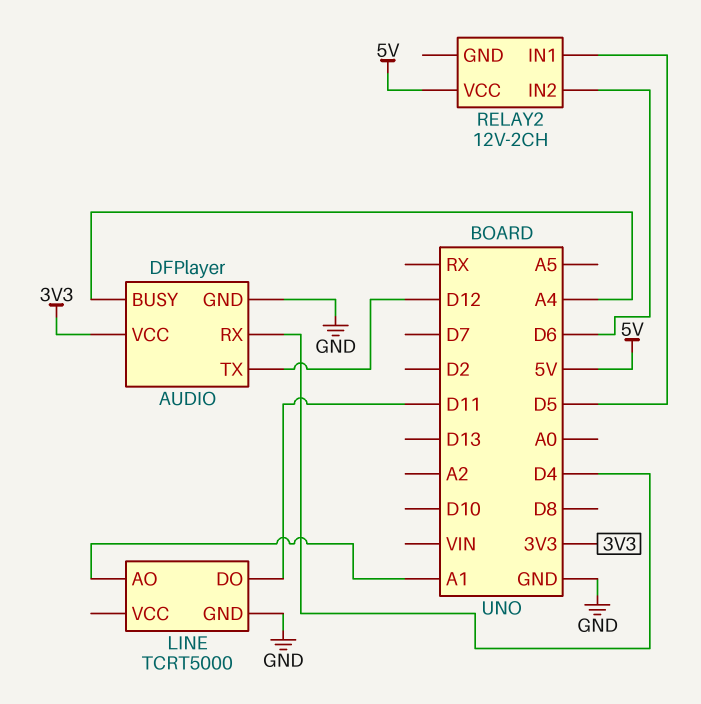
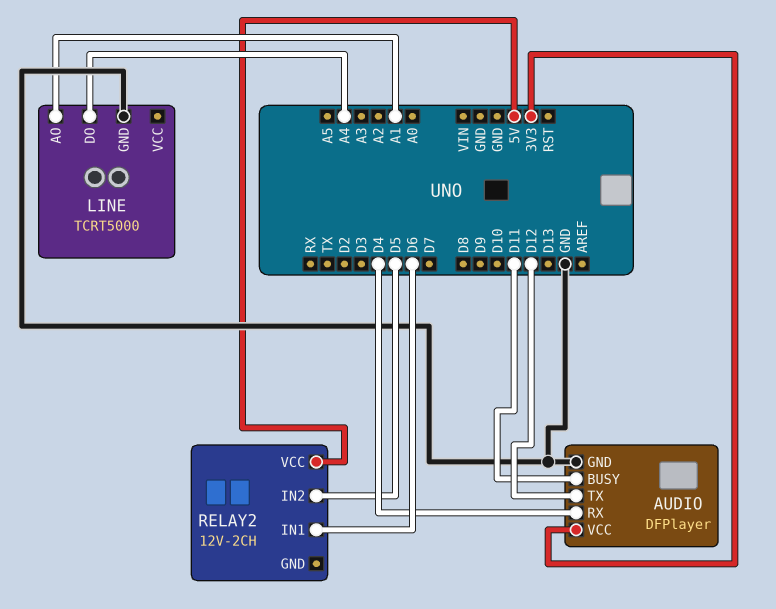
AUDIO pin BUSY: A4 -> D11
LINE pin DO: D11 -> A4
RELAY2 pin IN1: D5 -> D6
RELAY2 pin IN2: D6 -> D5

